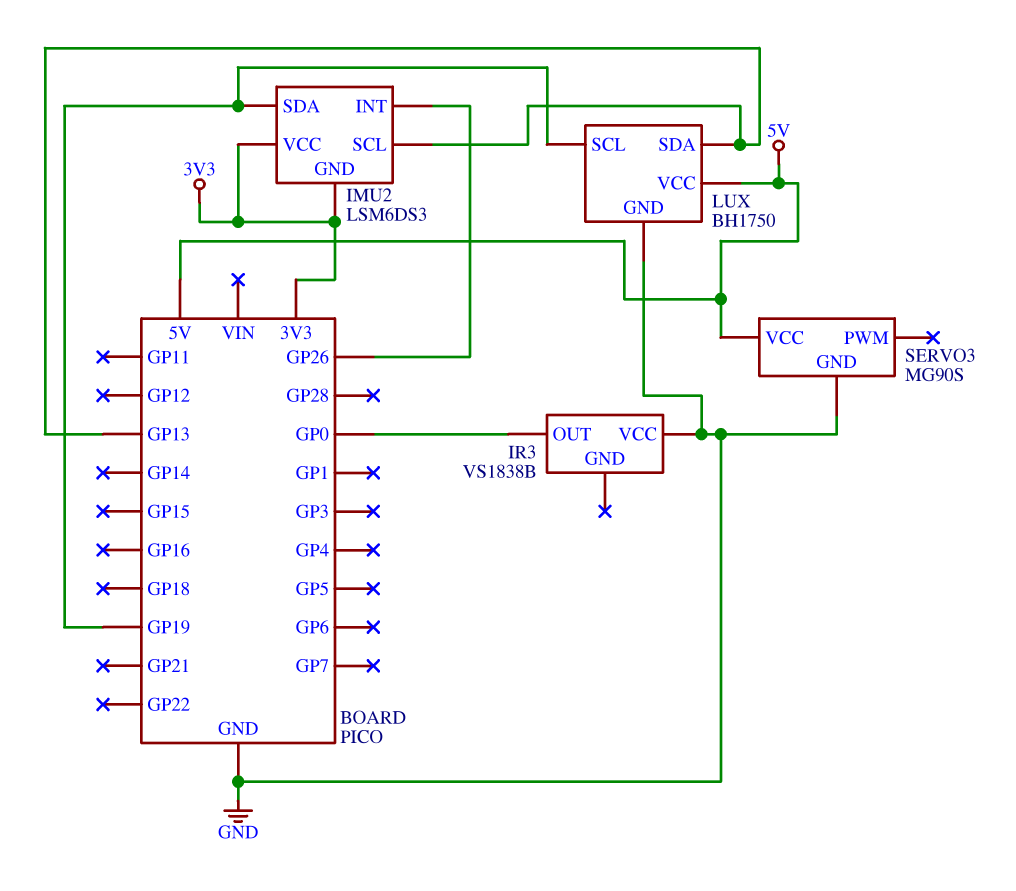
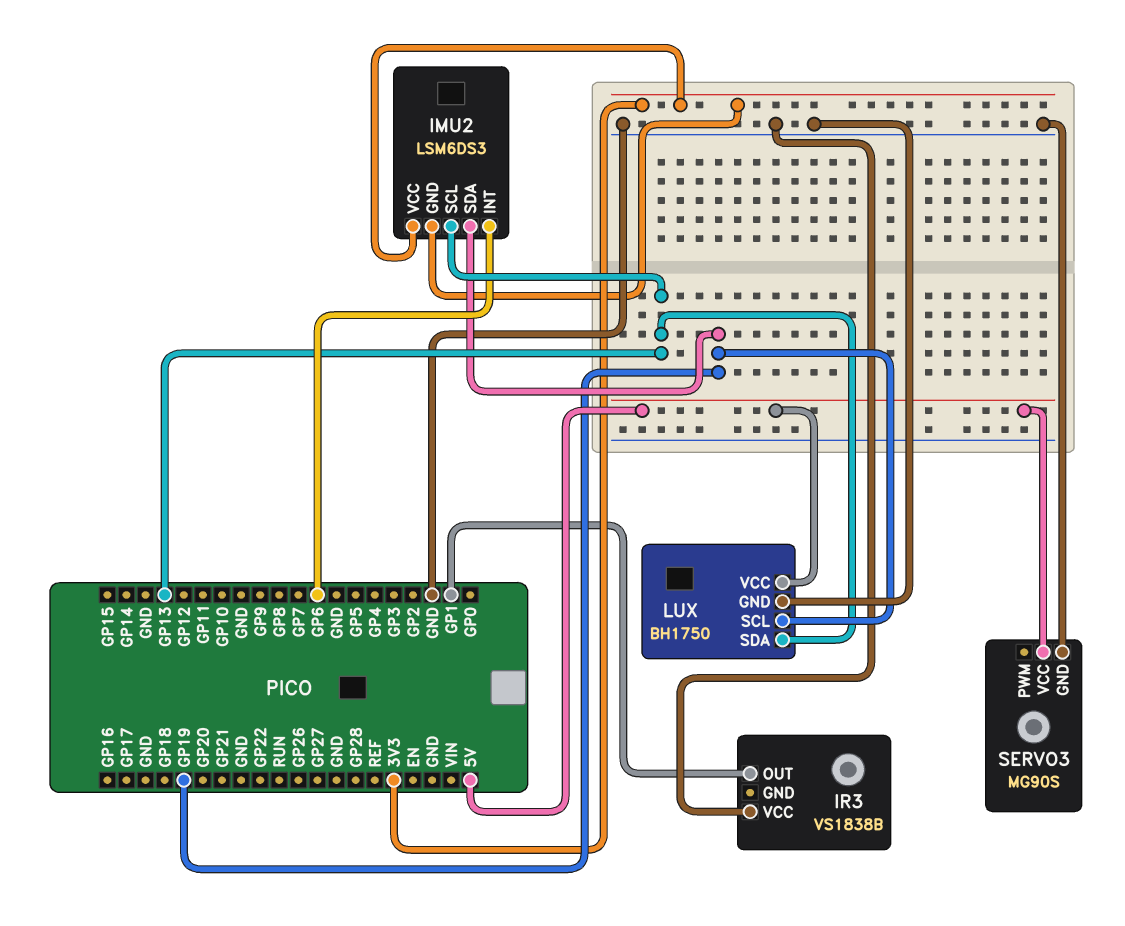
IMU2 pin INT: GP26 -> GP6
IR3 pin OUT: GP0 -> GP1

